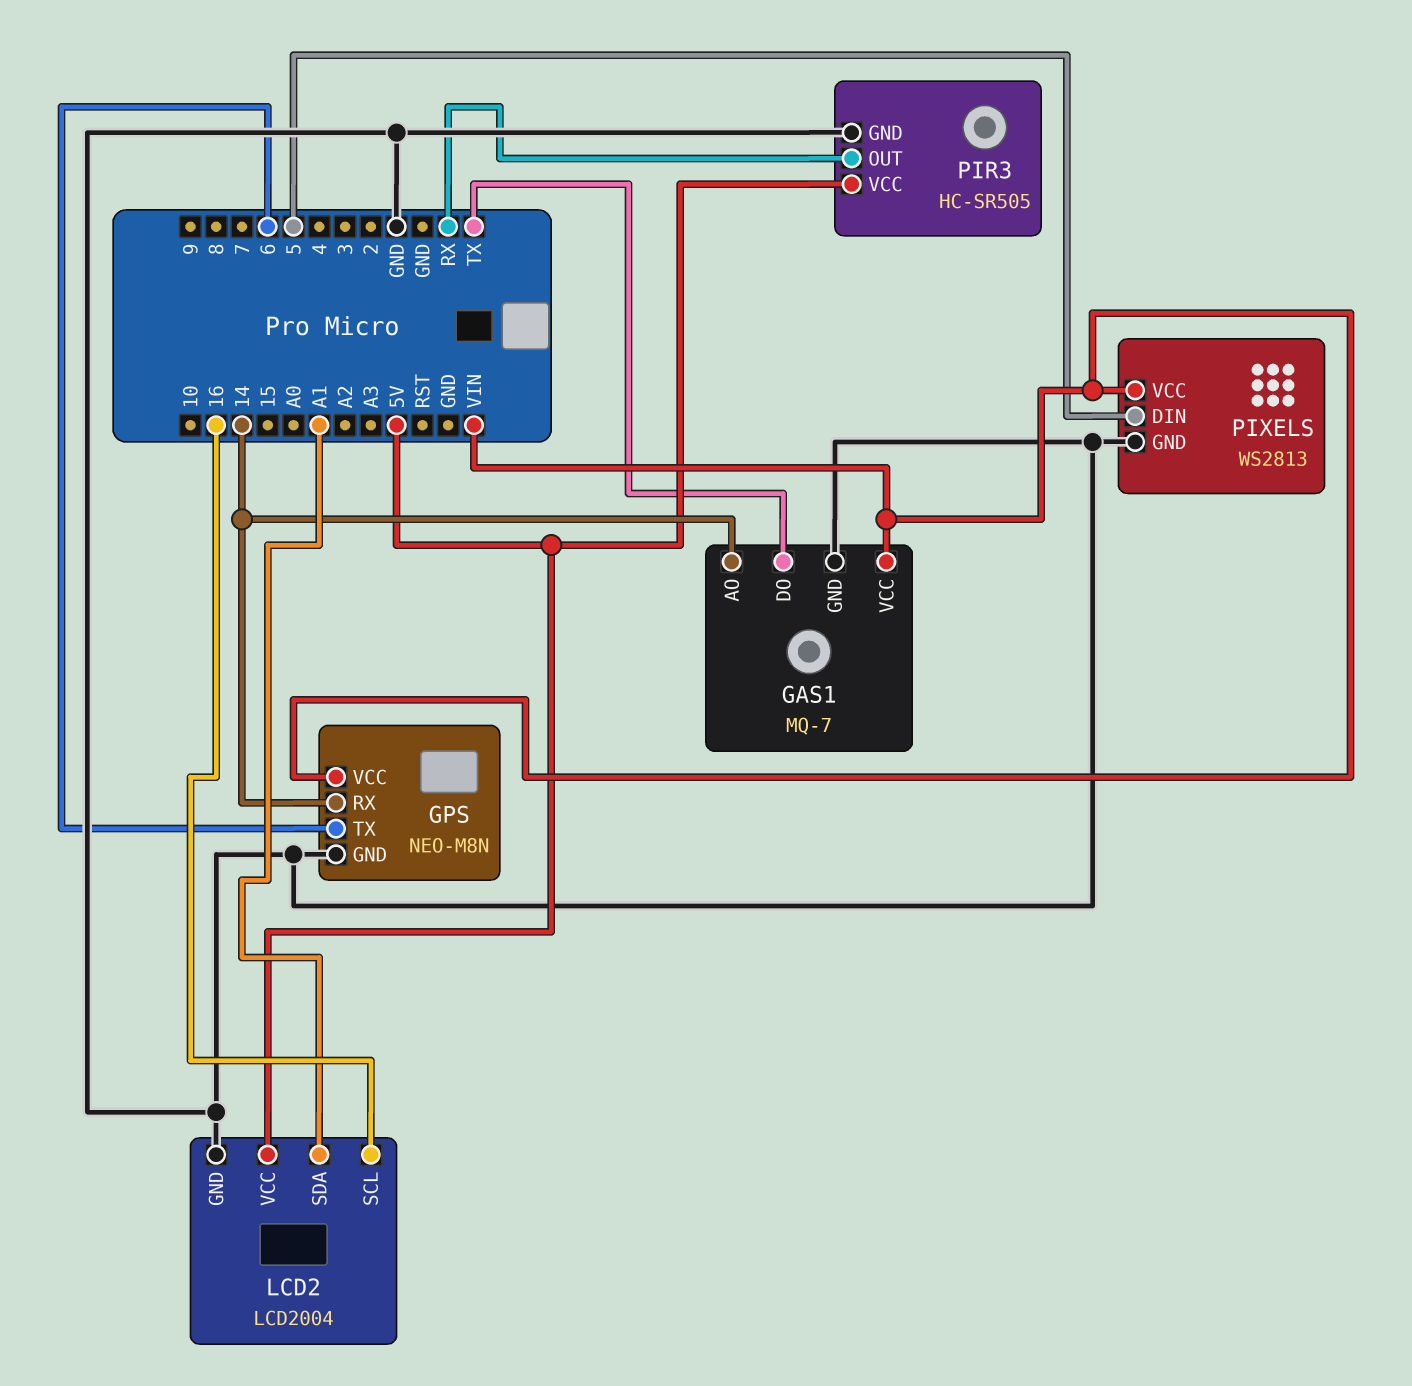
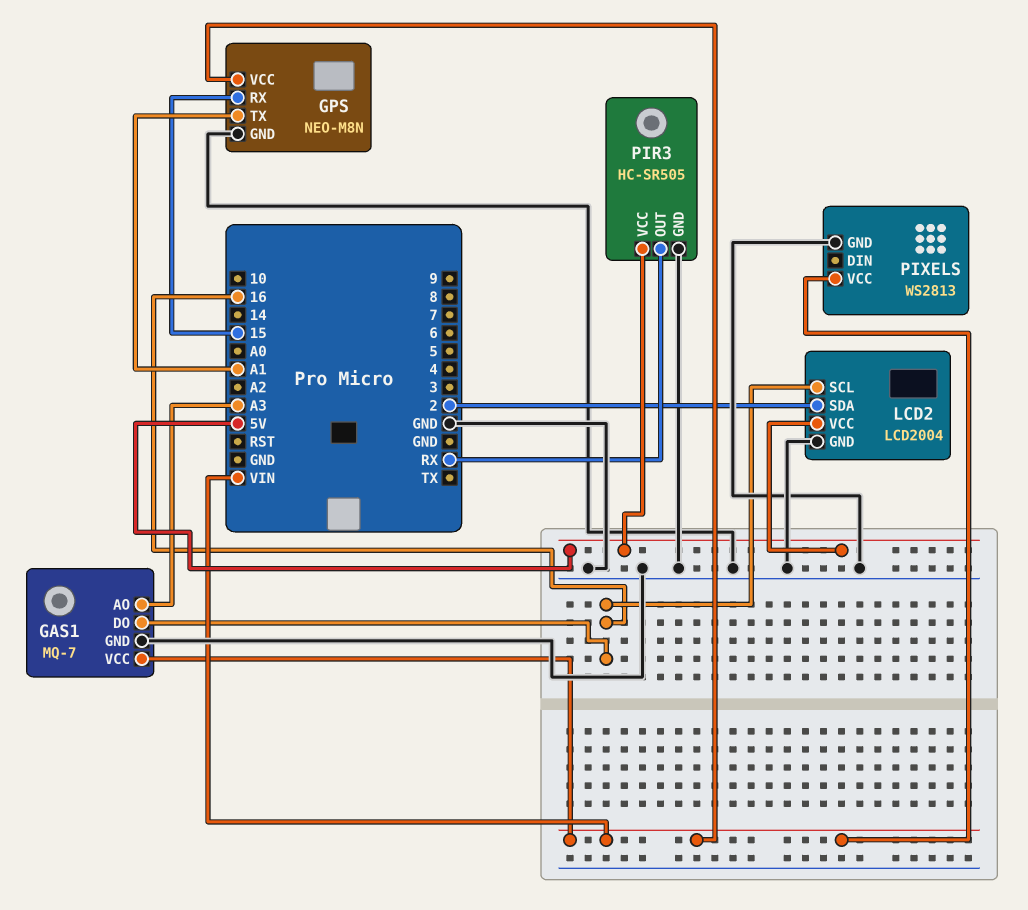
GAS1 pin AO: 14 -> A3
GAS1 pin DO: TX -> 16
GPS pin RX: 14 -> 15
GPS pin TX: 6 -> A1
LCD2 pin SDA: A1 -> 2
PIXELS pin DIN: 5 -> none

